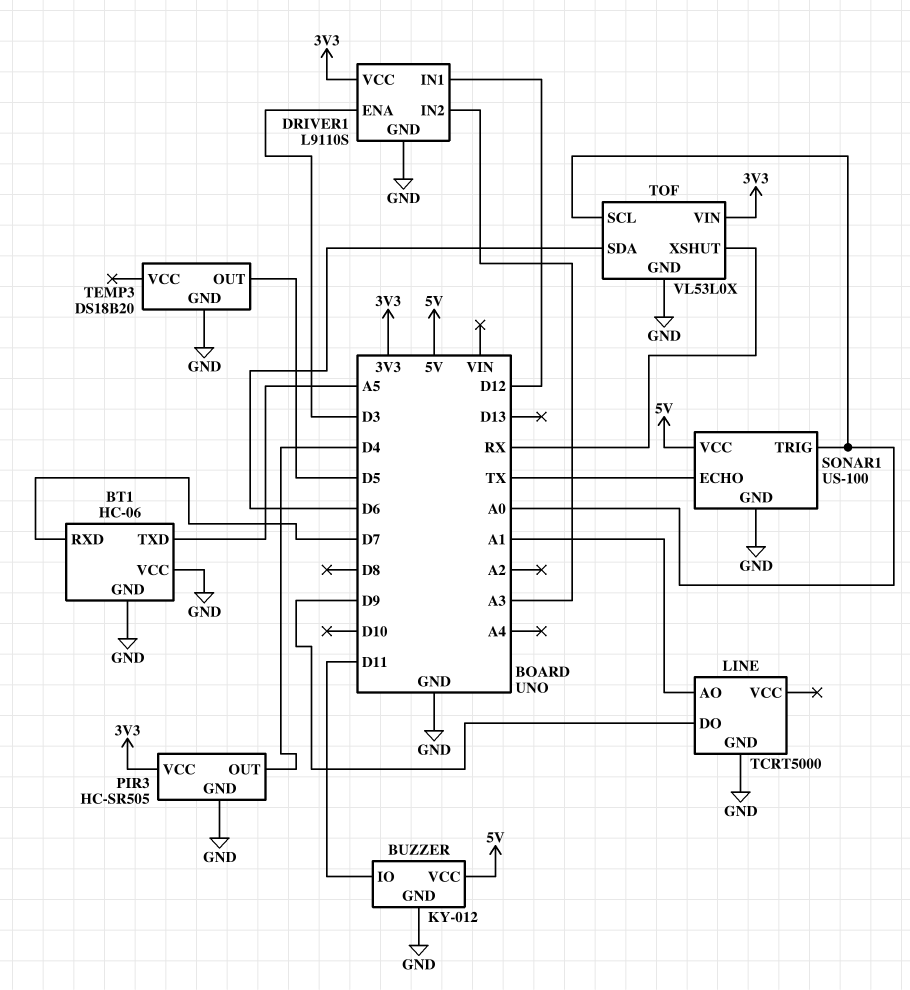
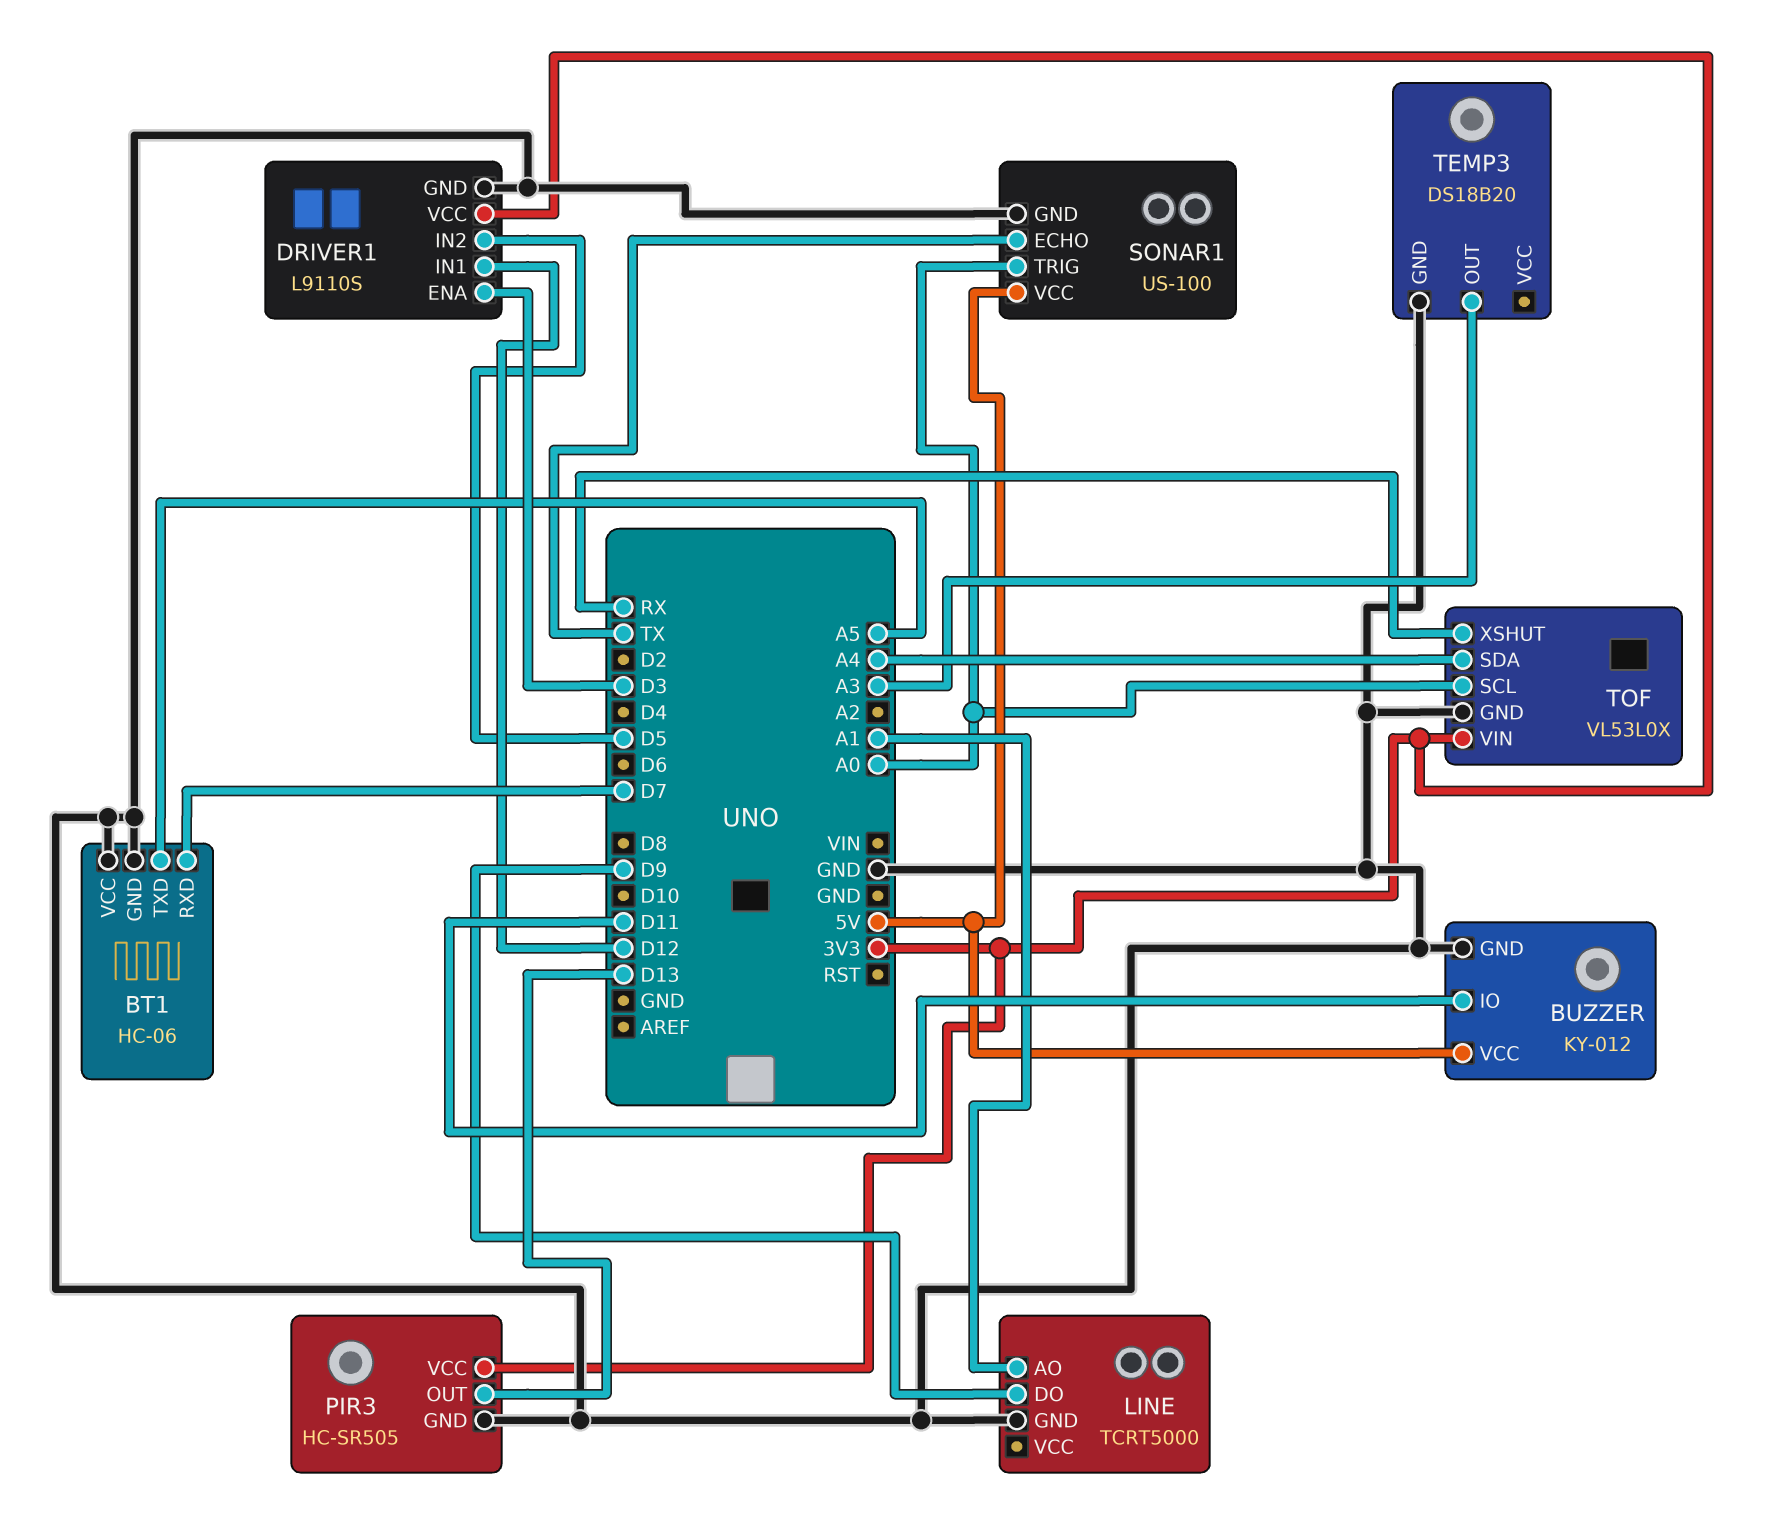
DRIVER1 pin IN2: A3 -> D5
PIR3 pin OUT: D4 -> D13
TEMP3 pin OUT: D5 -> A3
TOF pin SDA: D6 -> A4

